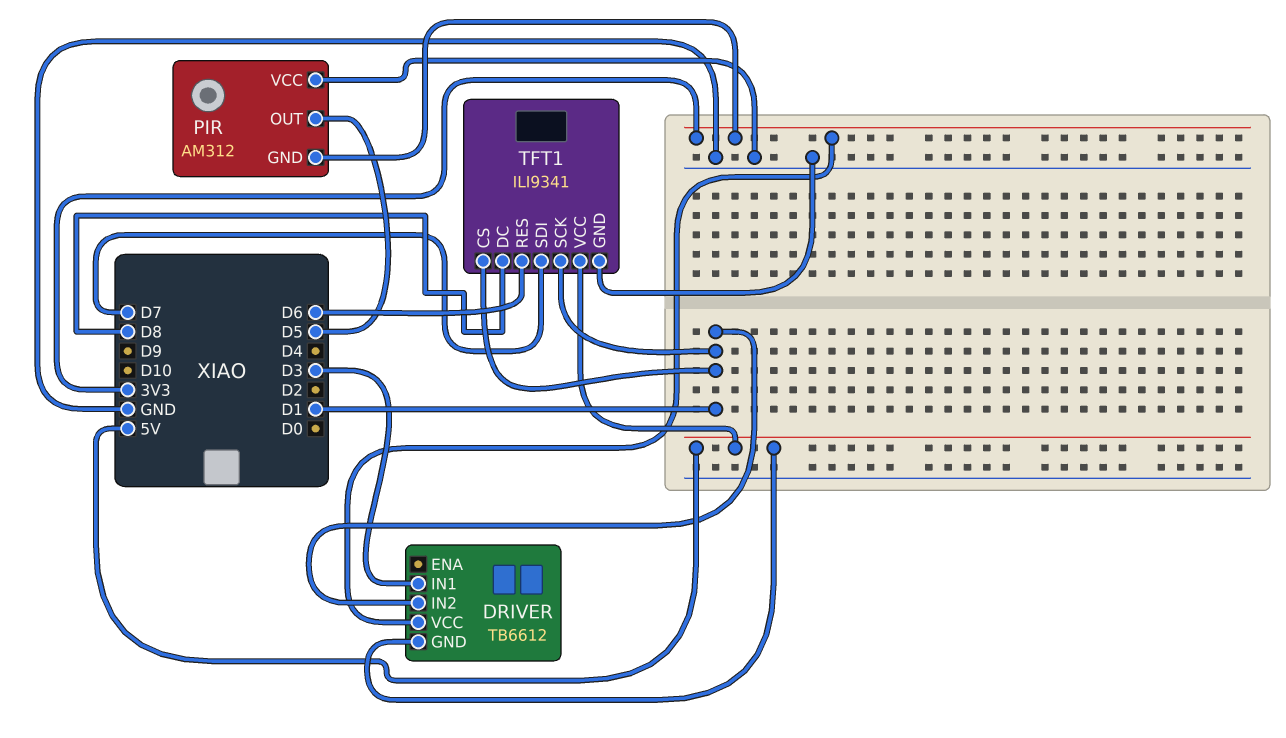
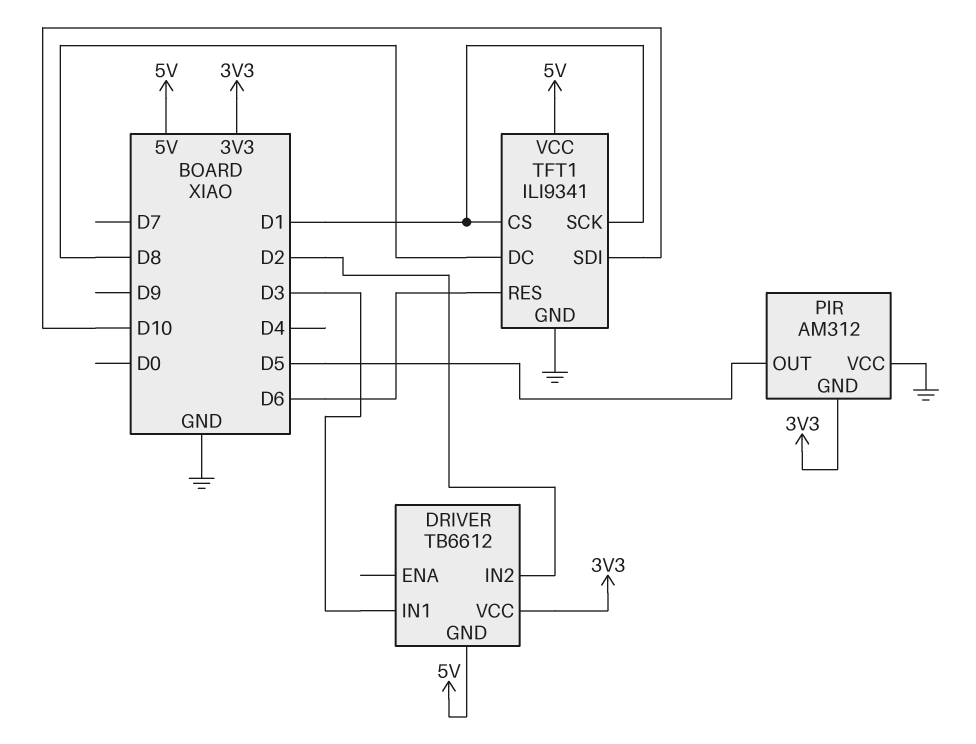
DRIVER pin IN2: D1 -> D2
TFT1 pin SDI: D7 -> D10

